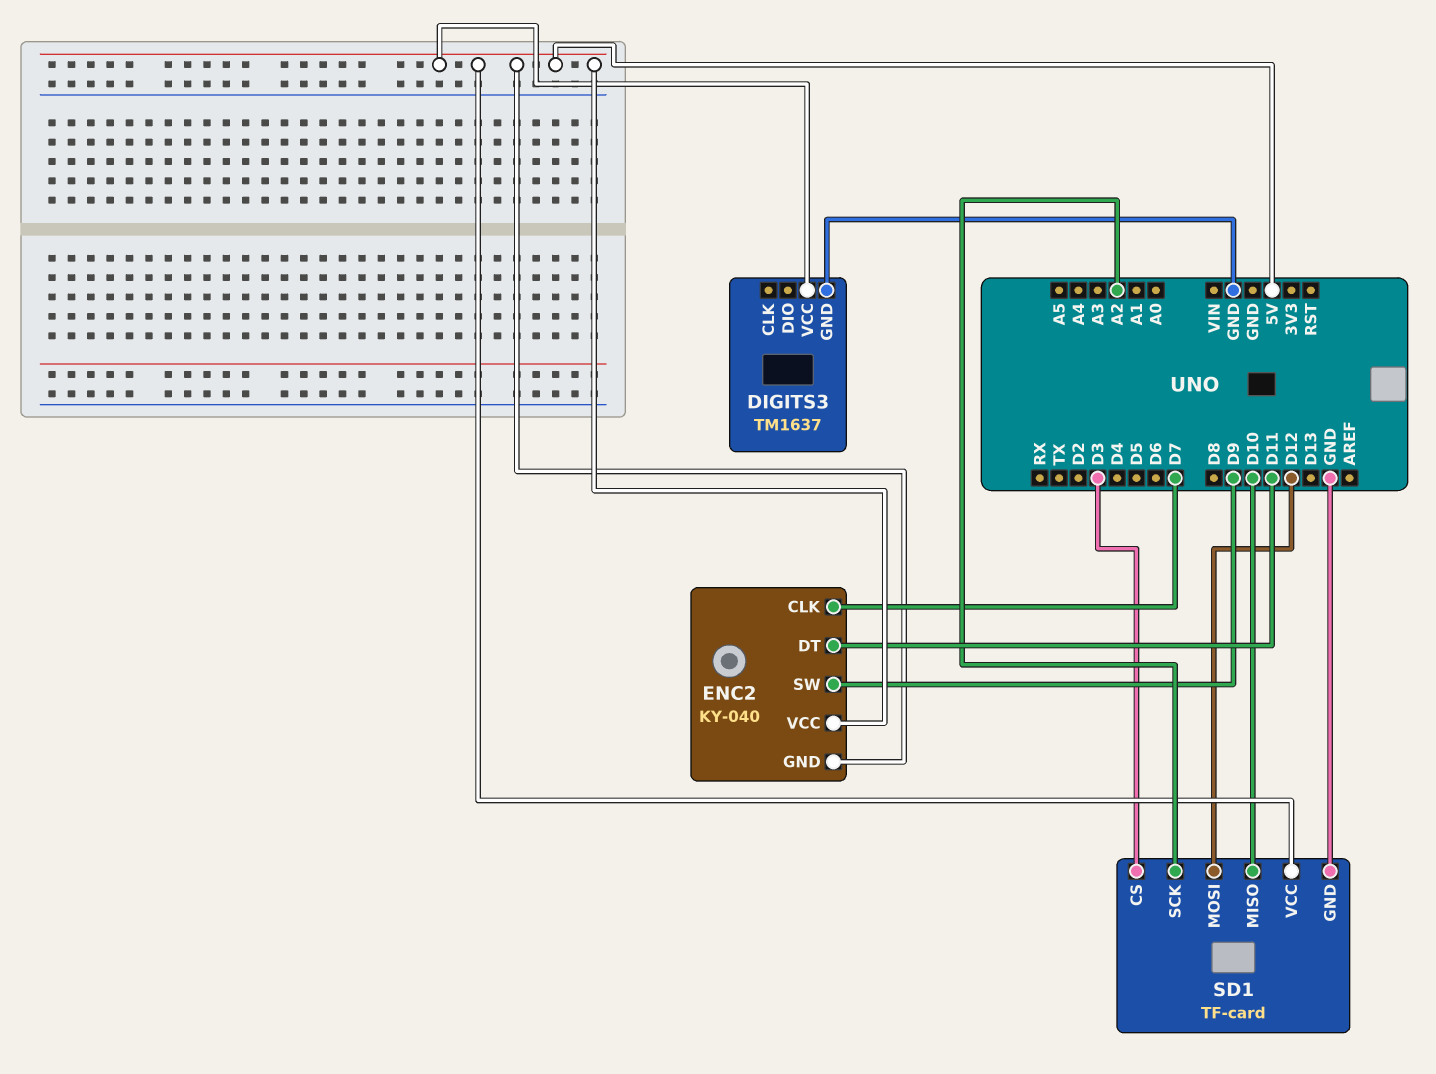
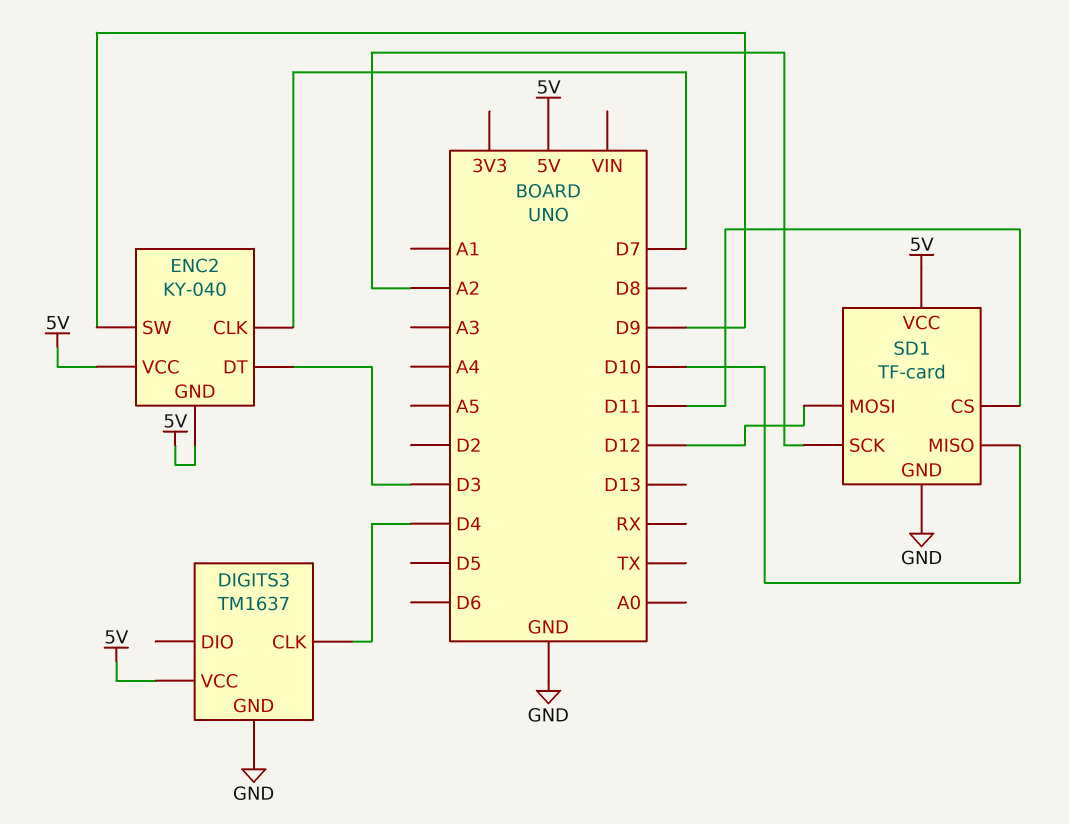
DIGITS3 pin CLK: none -> D4
ENC2 pin DT: D11 -> D3
SD1 pin CS: D3 -> D11

